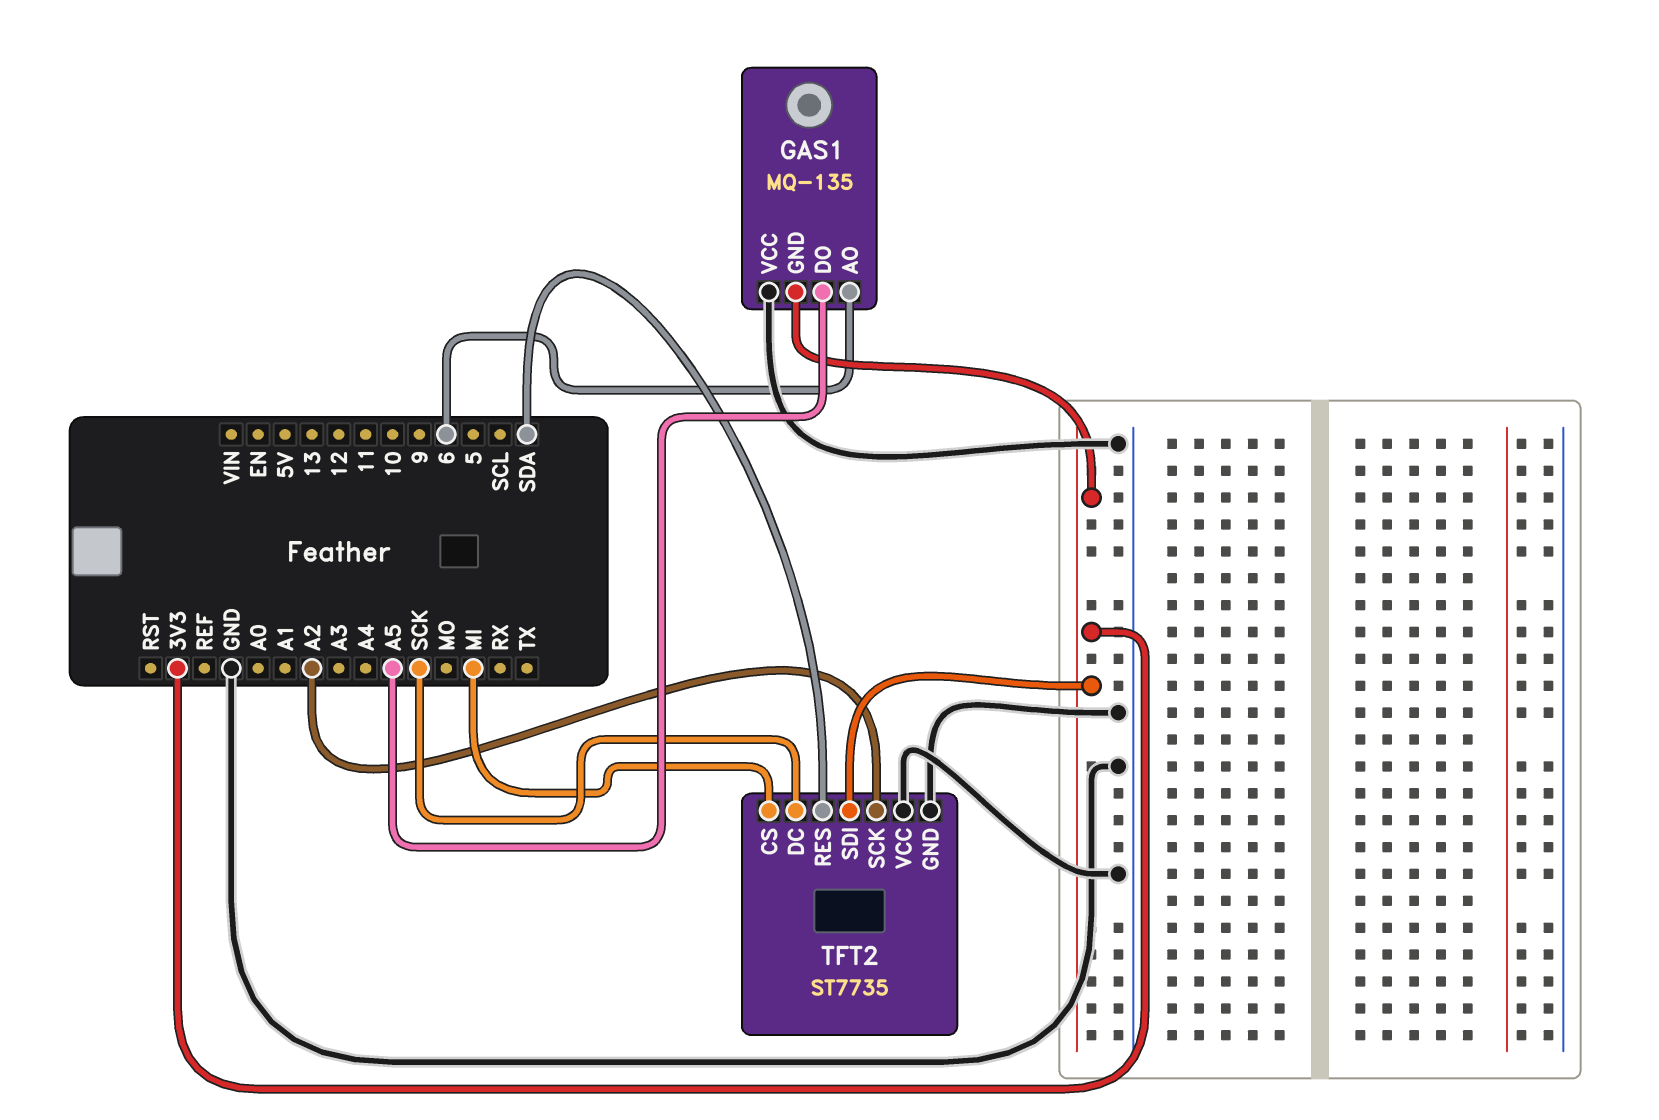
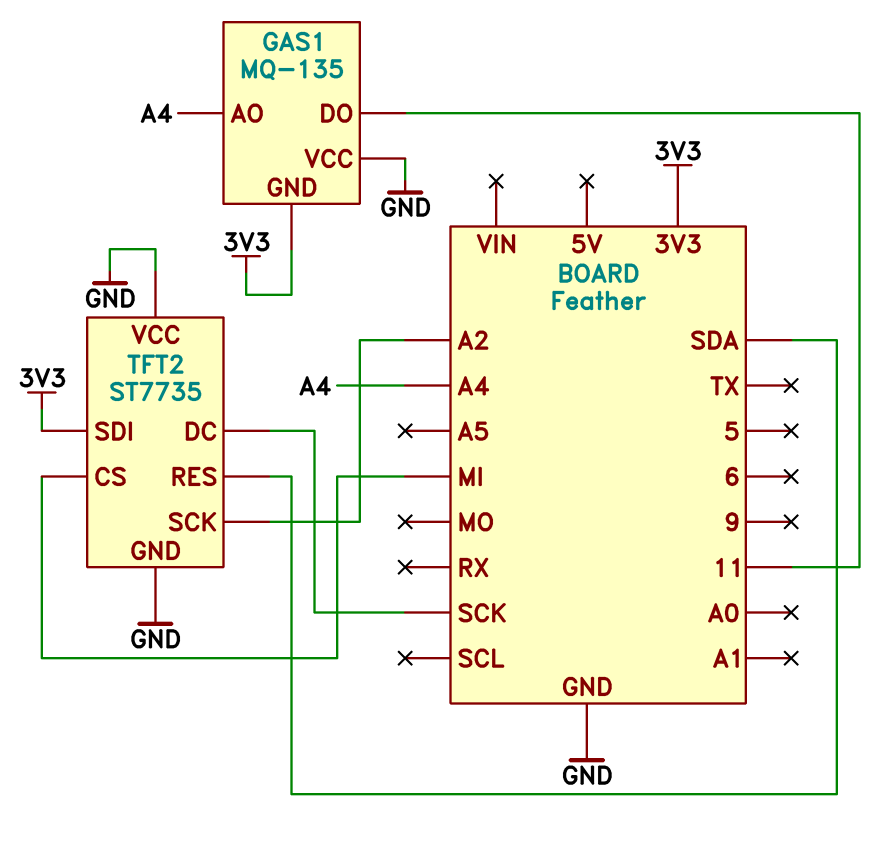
GAS1 pin AO: 6 -> A4
GAS1 pin DO: A5 -> 11

